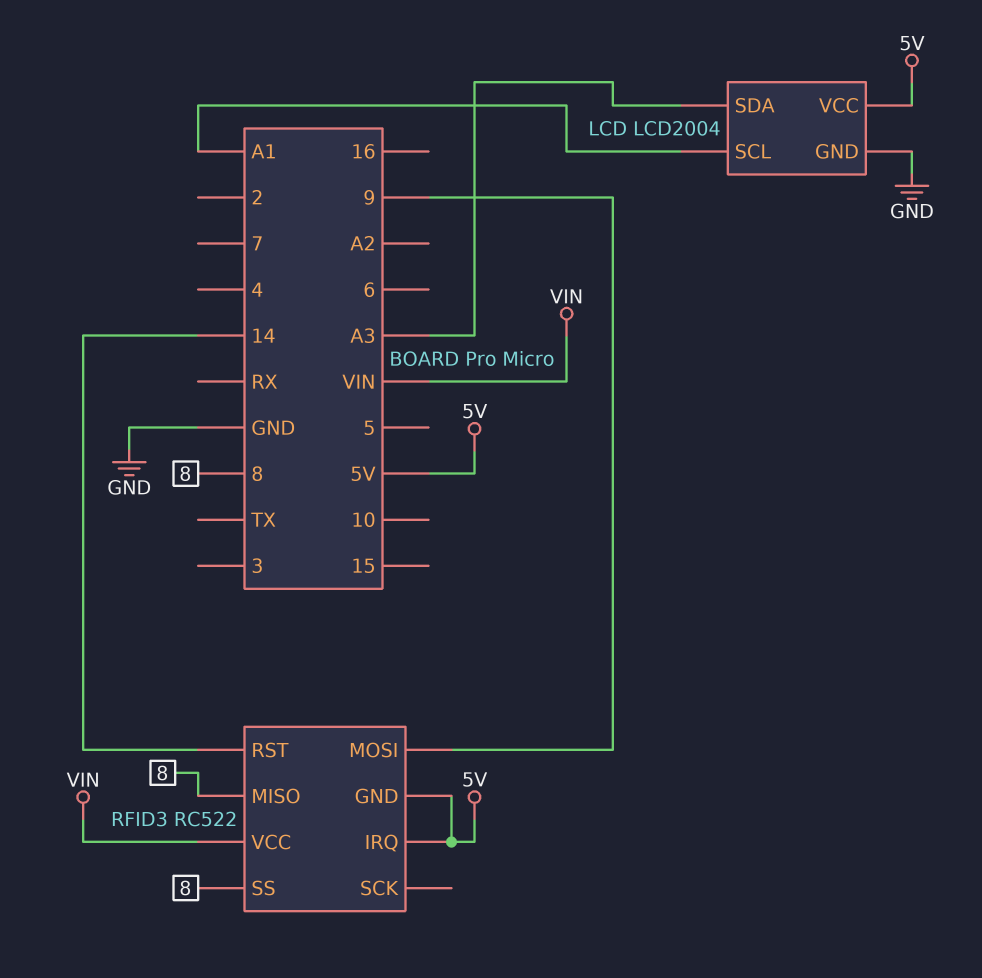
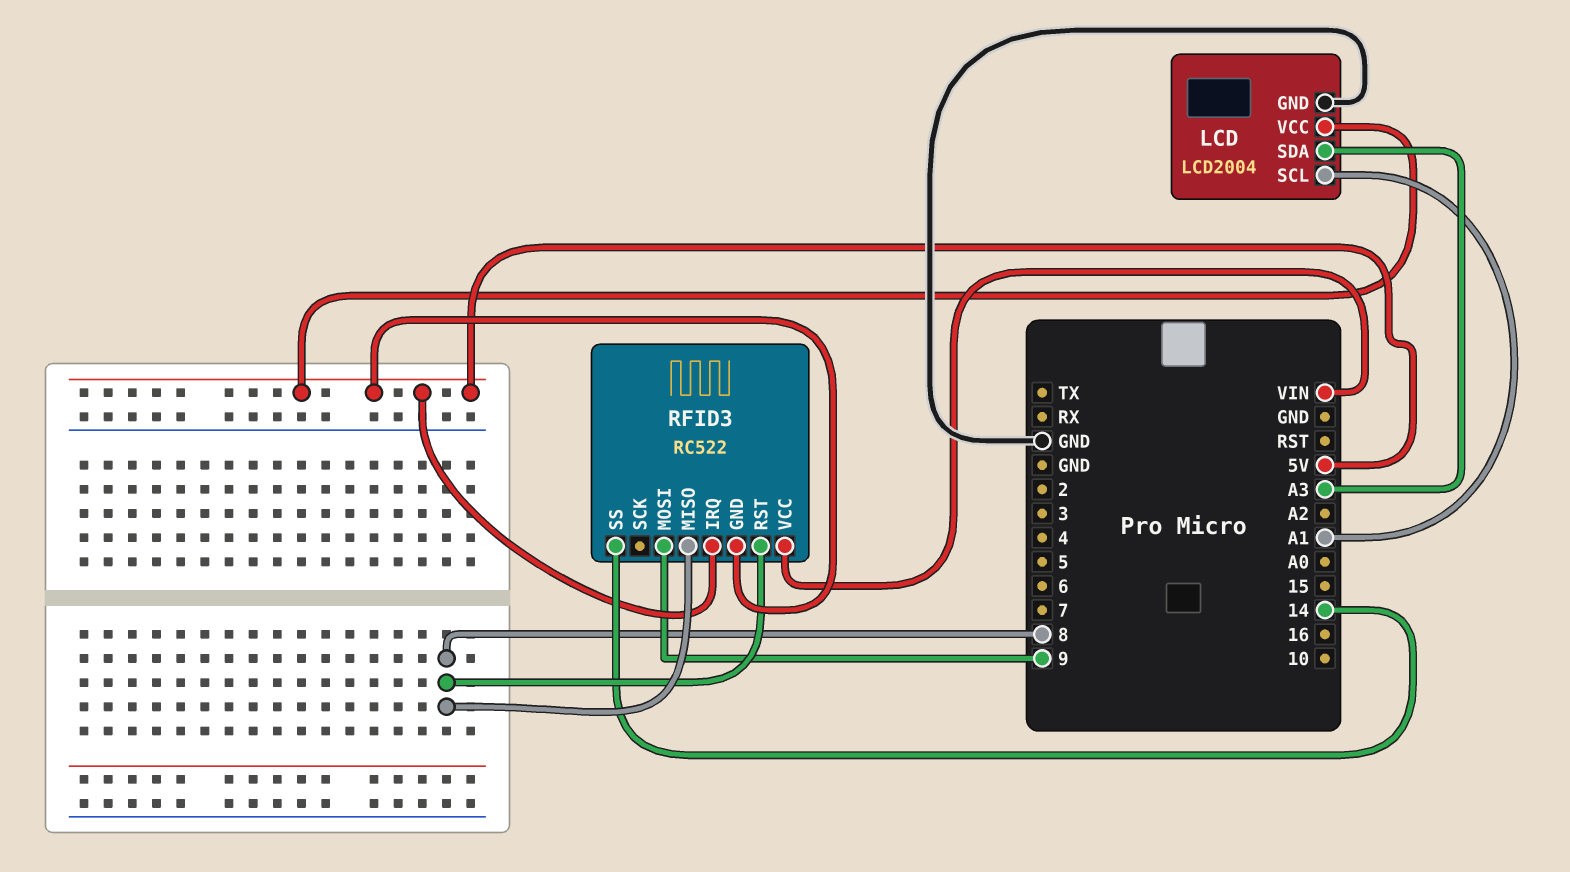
RFID3 pin RST: 14 -> 8
RFID3 pin SS: 8 -> 14

